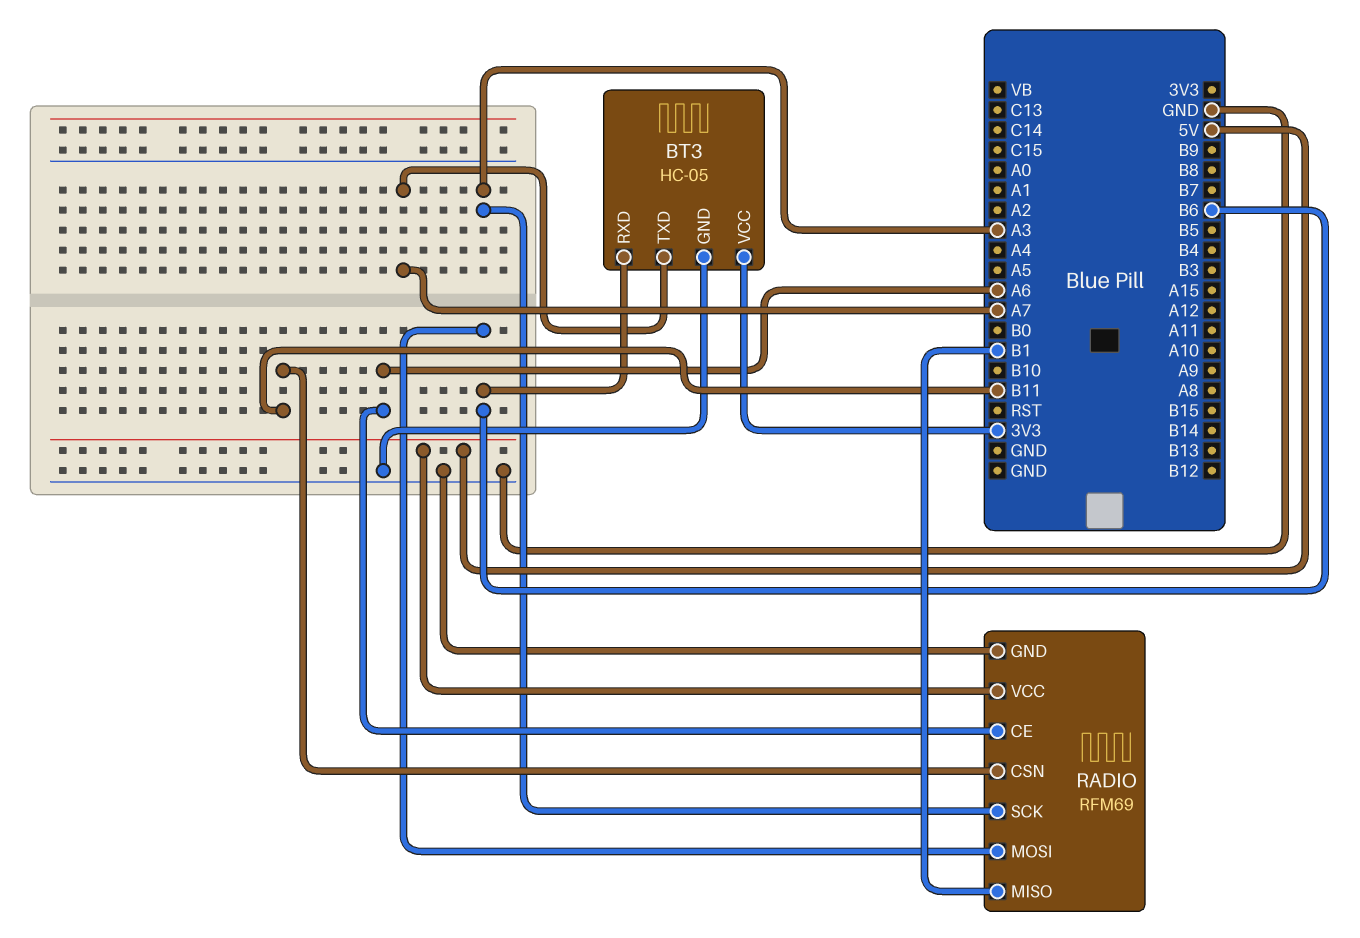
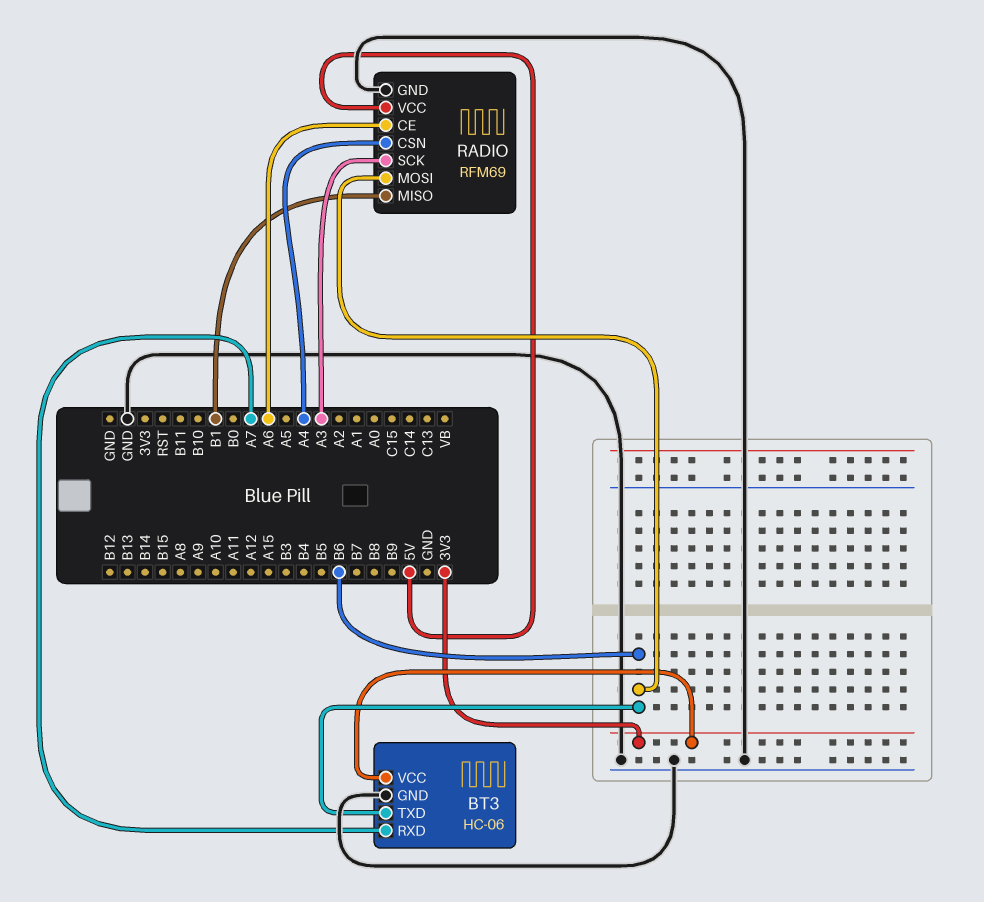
BT3: HC-05 -> HC-06
BT3 pin RXD: B6 -> A7
BT3 pin TXD: A7 -> B6
RADIO pin CSN: B11 -> A4

